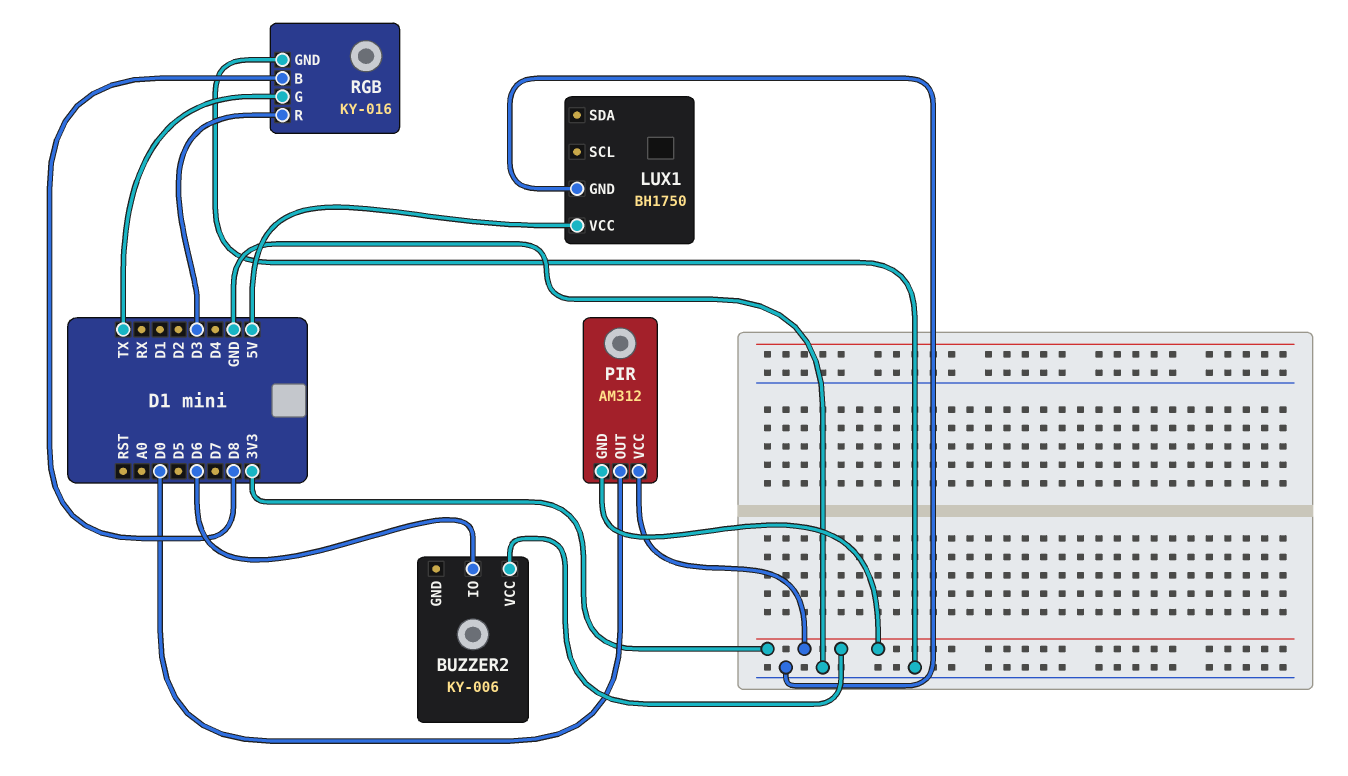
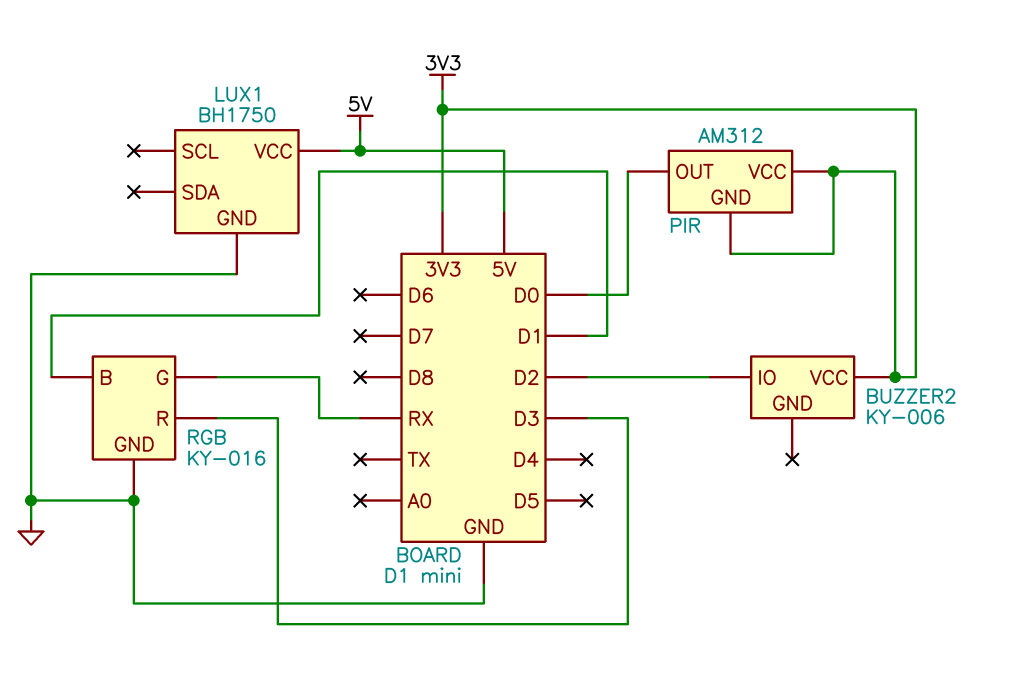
BUZZER2 pin IO: D6 -> D2
RGB pin B: D8 -> D1
RGB pin G: TX -> RX

